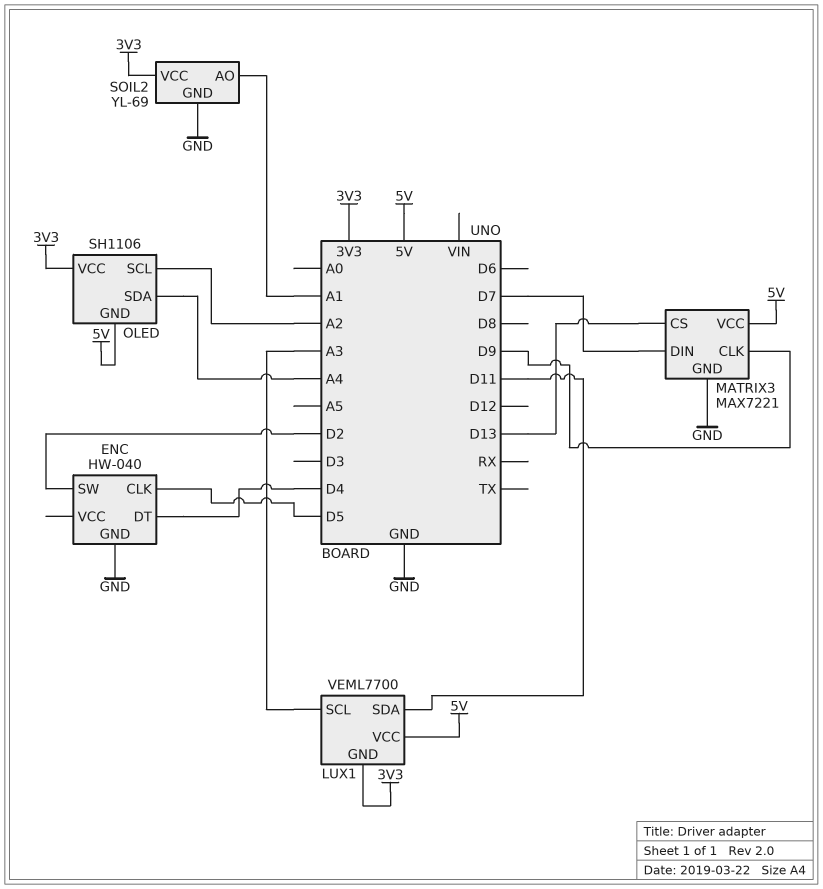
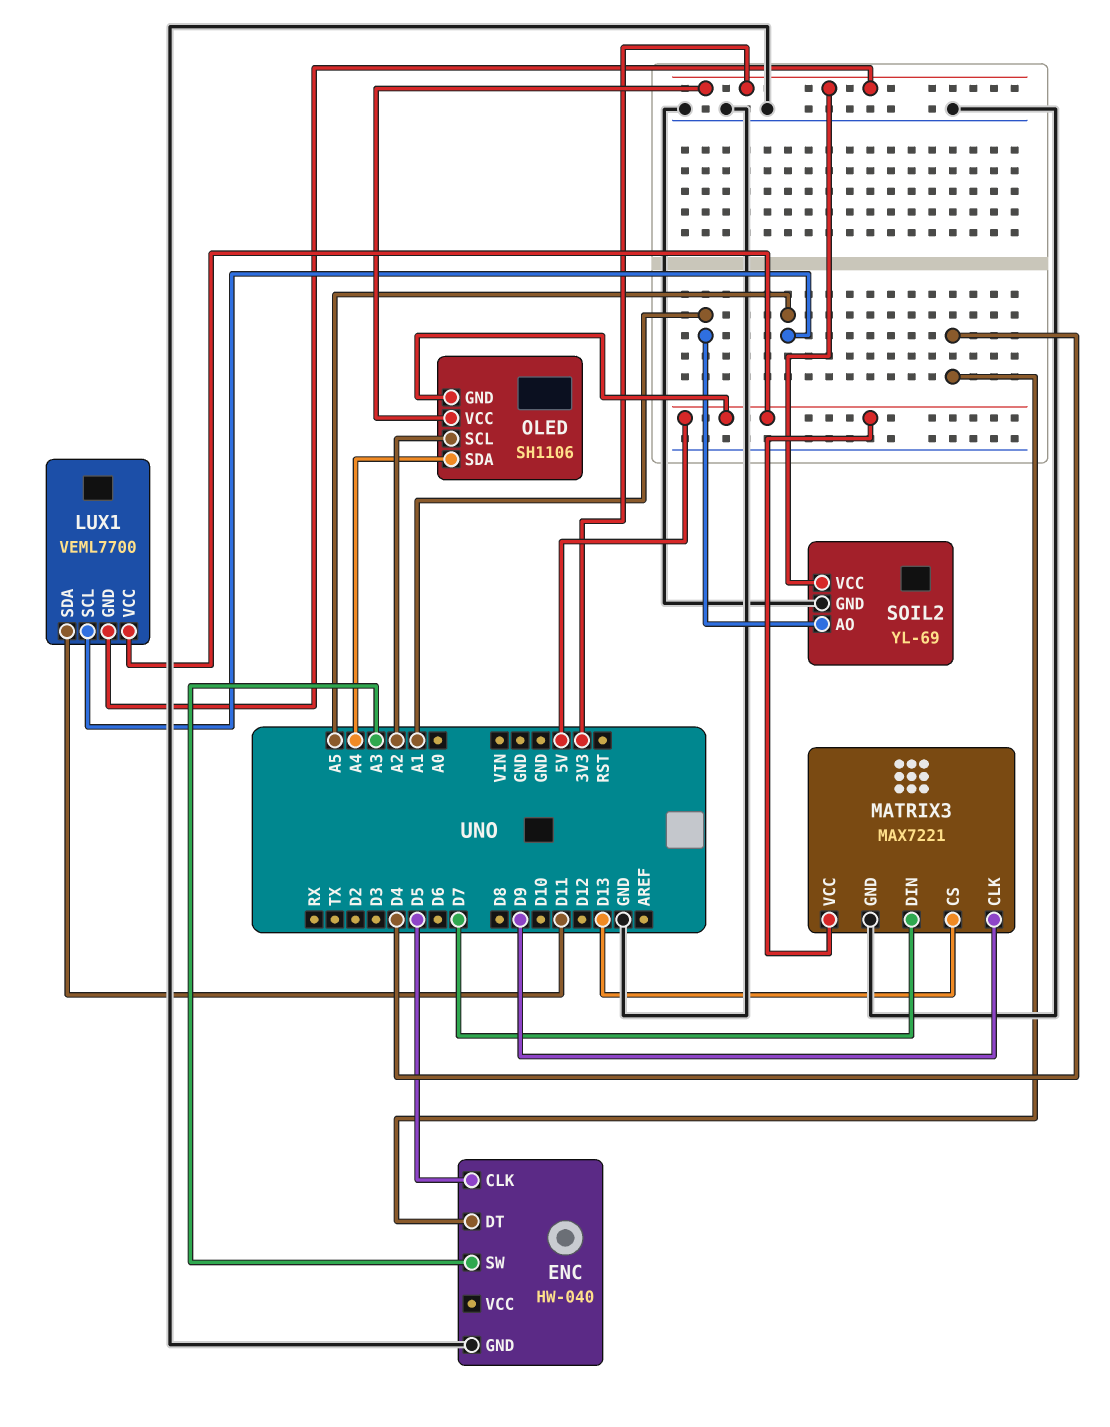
ENC pin SW: D2 -> A3
LUX1 pin SCL: A3 -> A5

